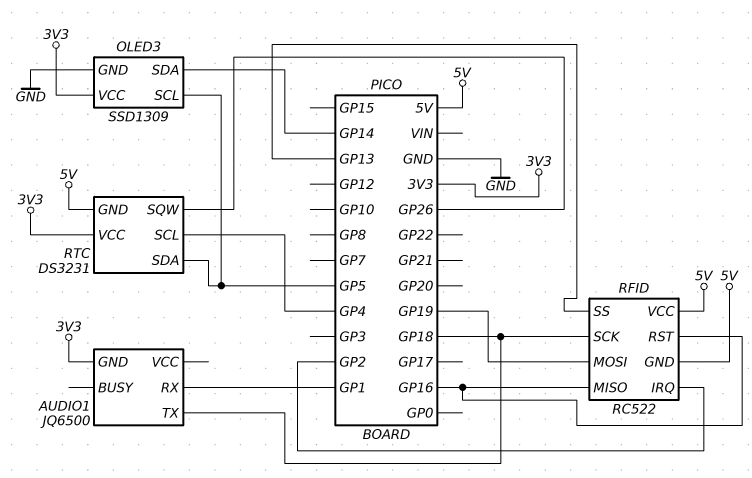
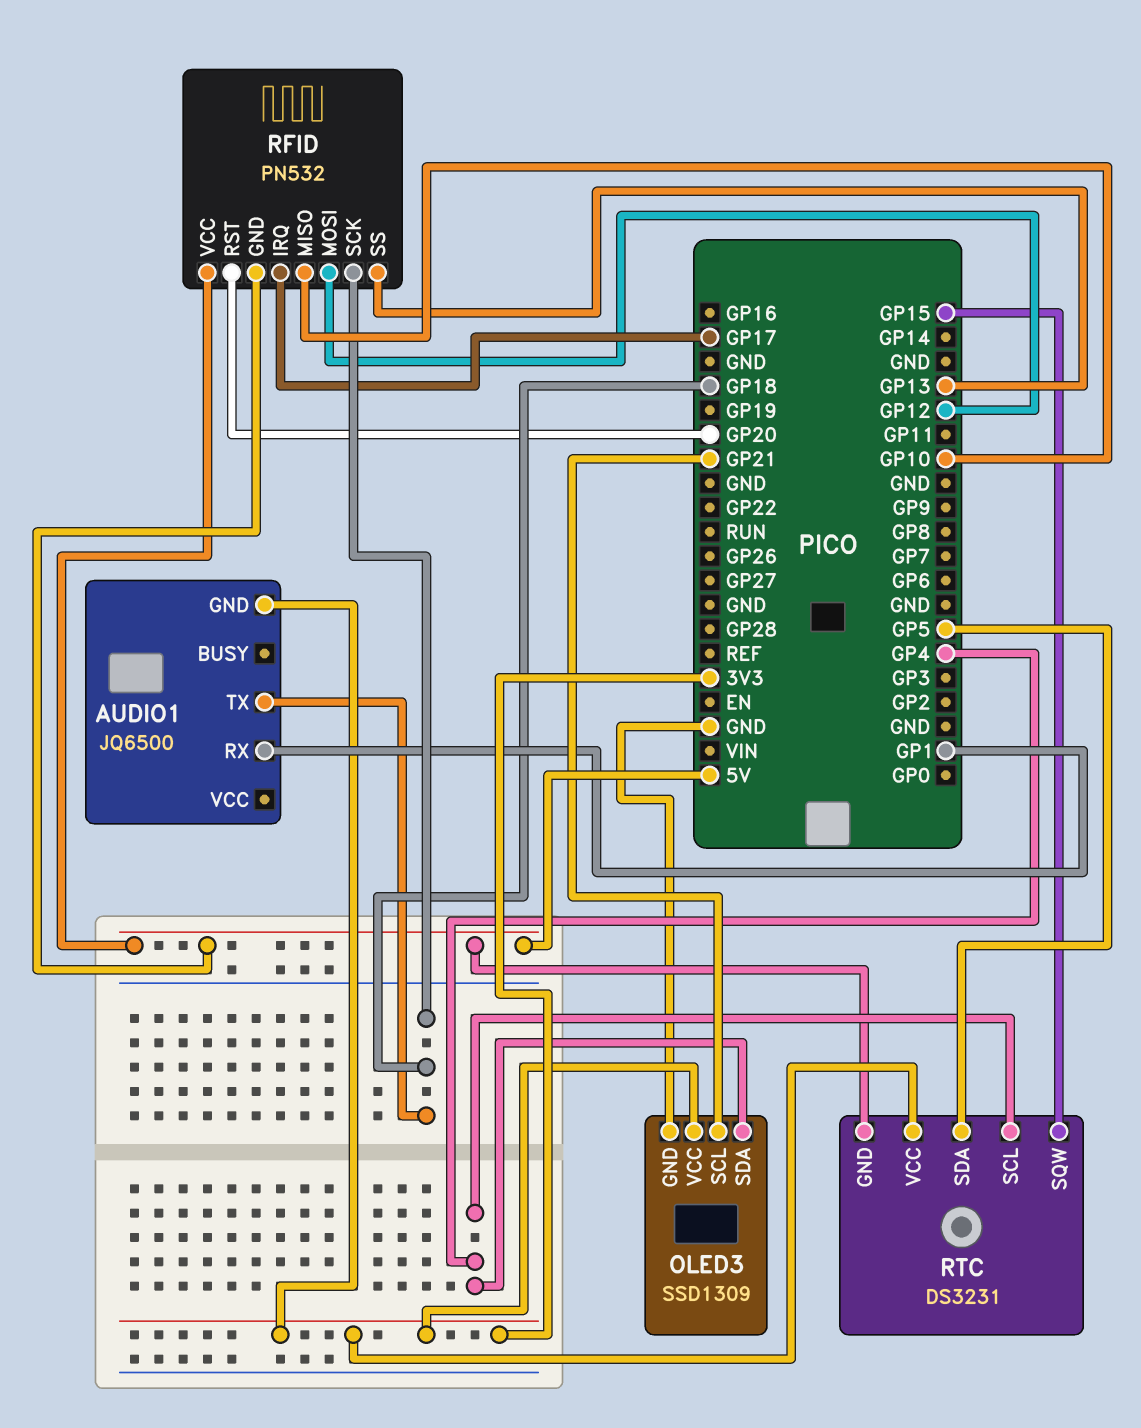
OLED3 pin SCL: GP5 -> GP21
OLED3 pin SDA: GP14 -> GP4
RFID: RC522 -> PN532
RFID pin IRQ: GP2 -> GP17
RFID pin MISO: GP16 -> GP10
RFID pin MOSI: GP19 -> GP12
RFID pin RST: GP16 -> GP20
RTC pin SQW: GP26 -> GP15

